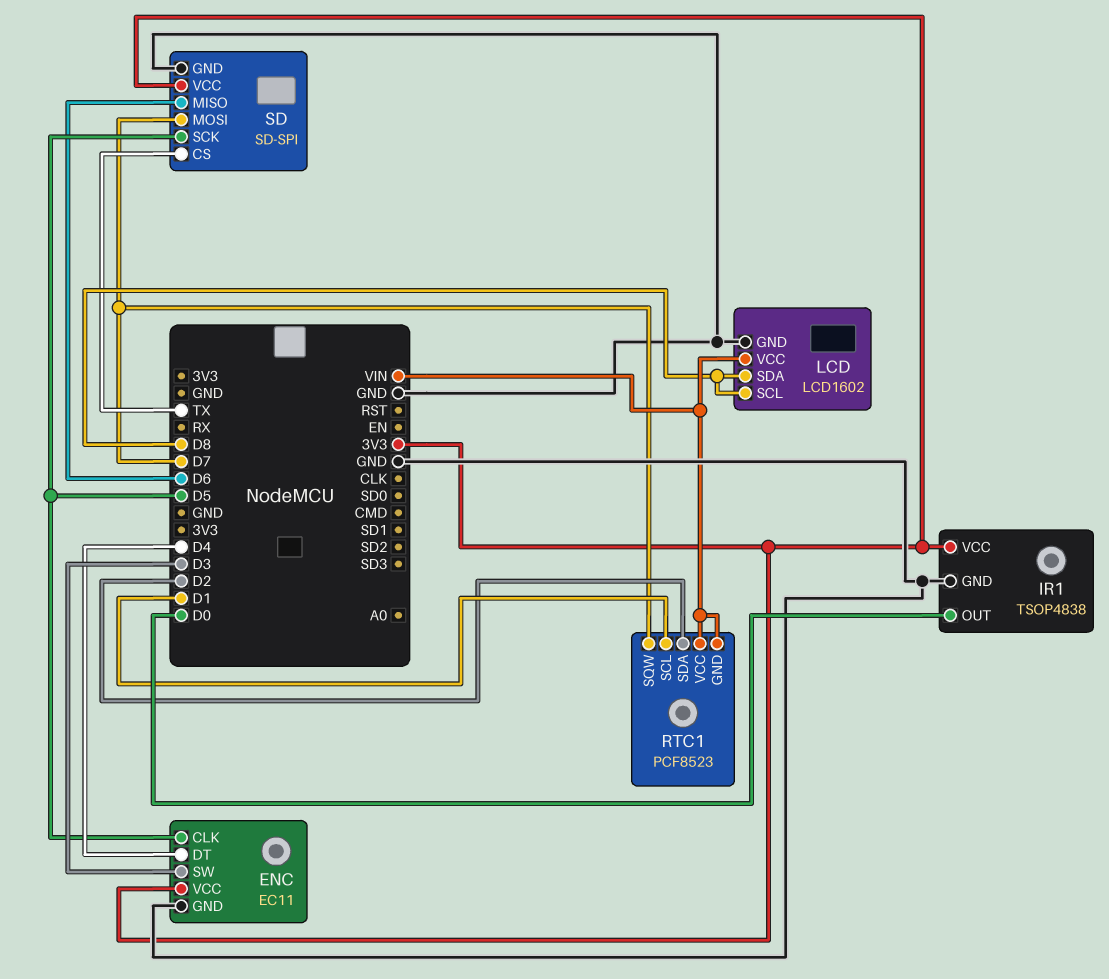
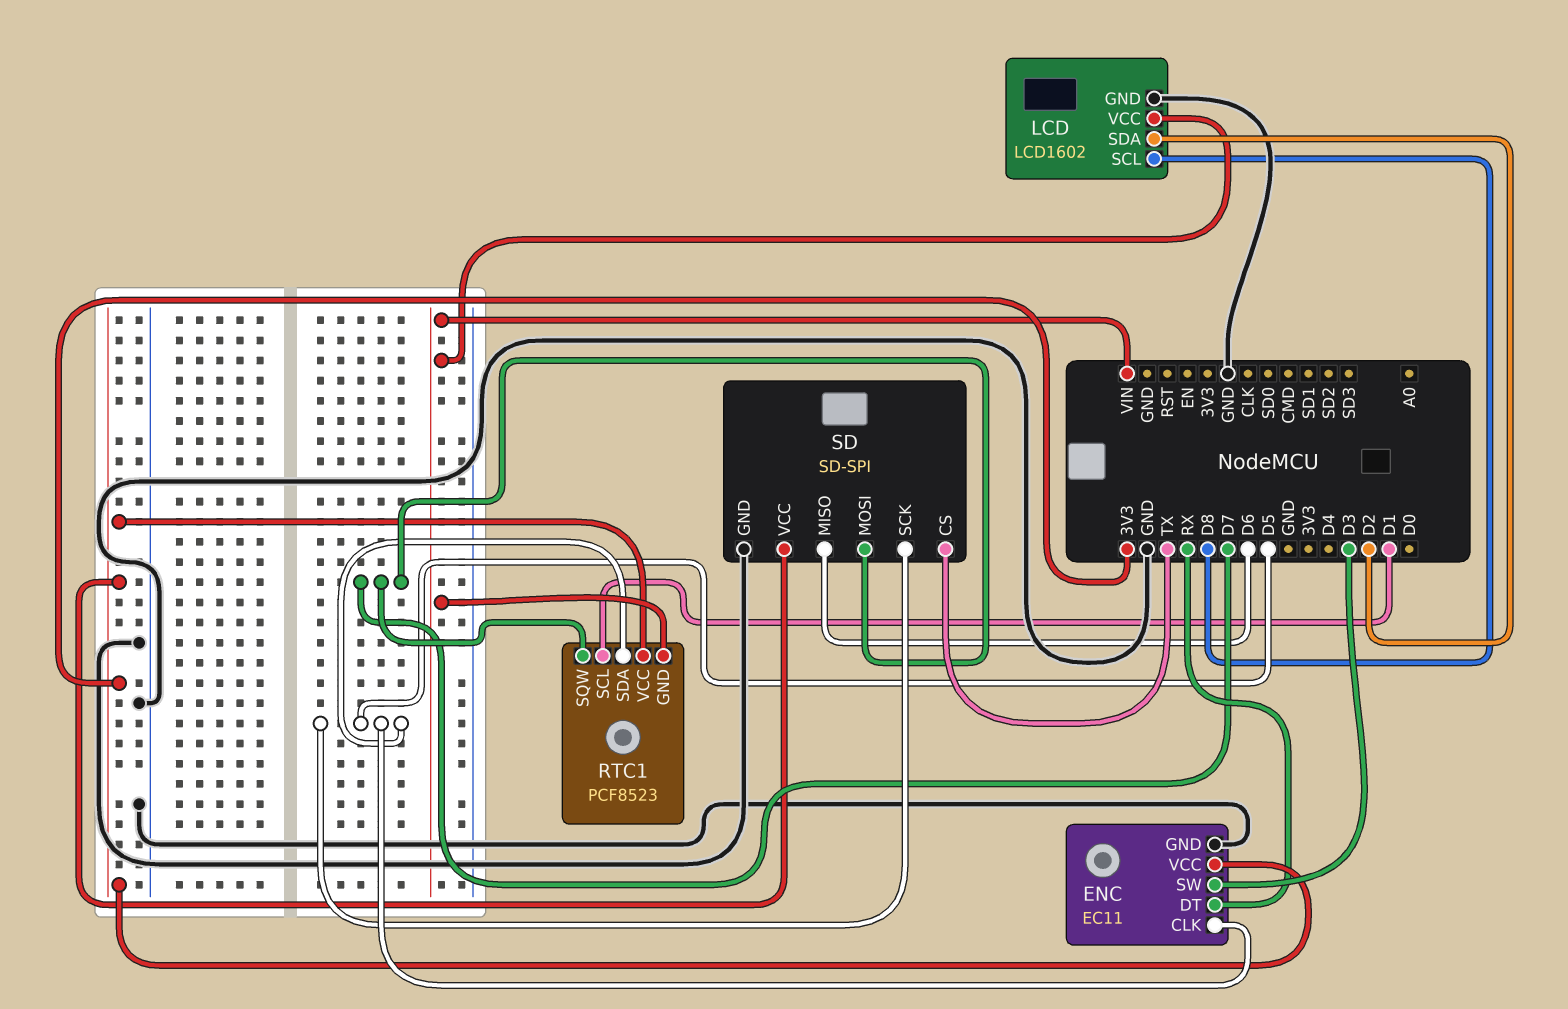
ENC pin DT: D4 -> RX
IR1: TSOP4838 -> none
IR1 pin GND: GND -> none
IR1 pin OUT: D0 -> none
IR1 pin VCC: 3V3 -> none
LCD pin SDA: D8 -> D2
RTC1 pin SDA: D2 -> D5
RTC1 pin VCC: VIN -> 3V3

